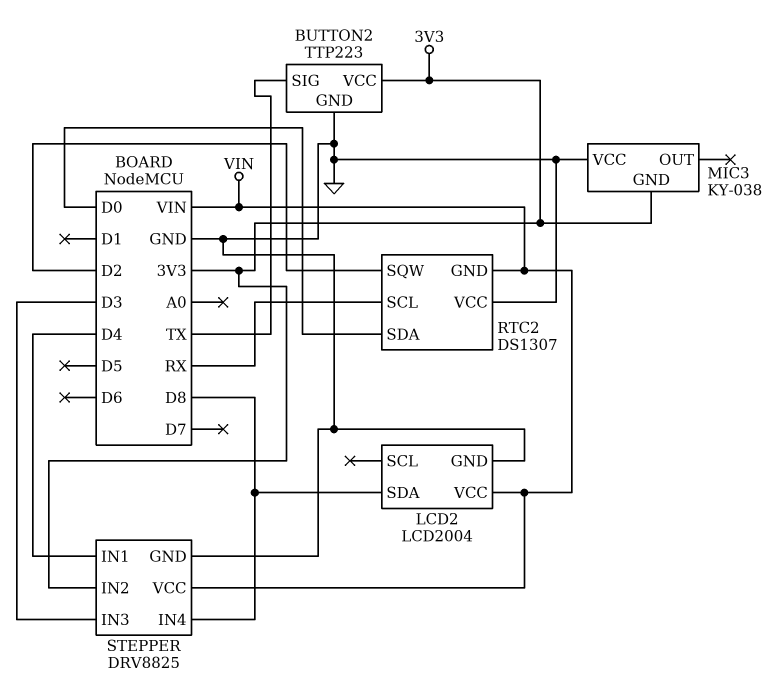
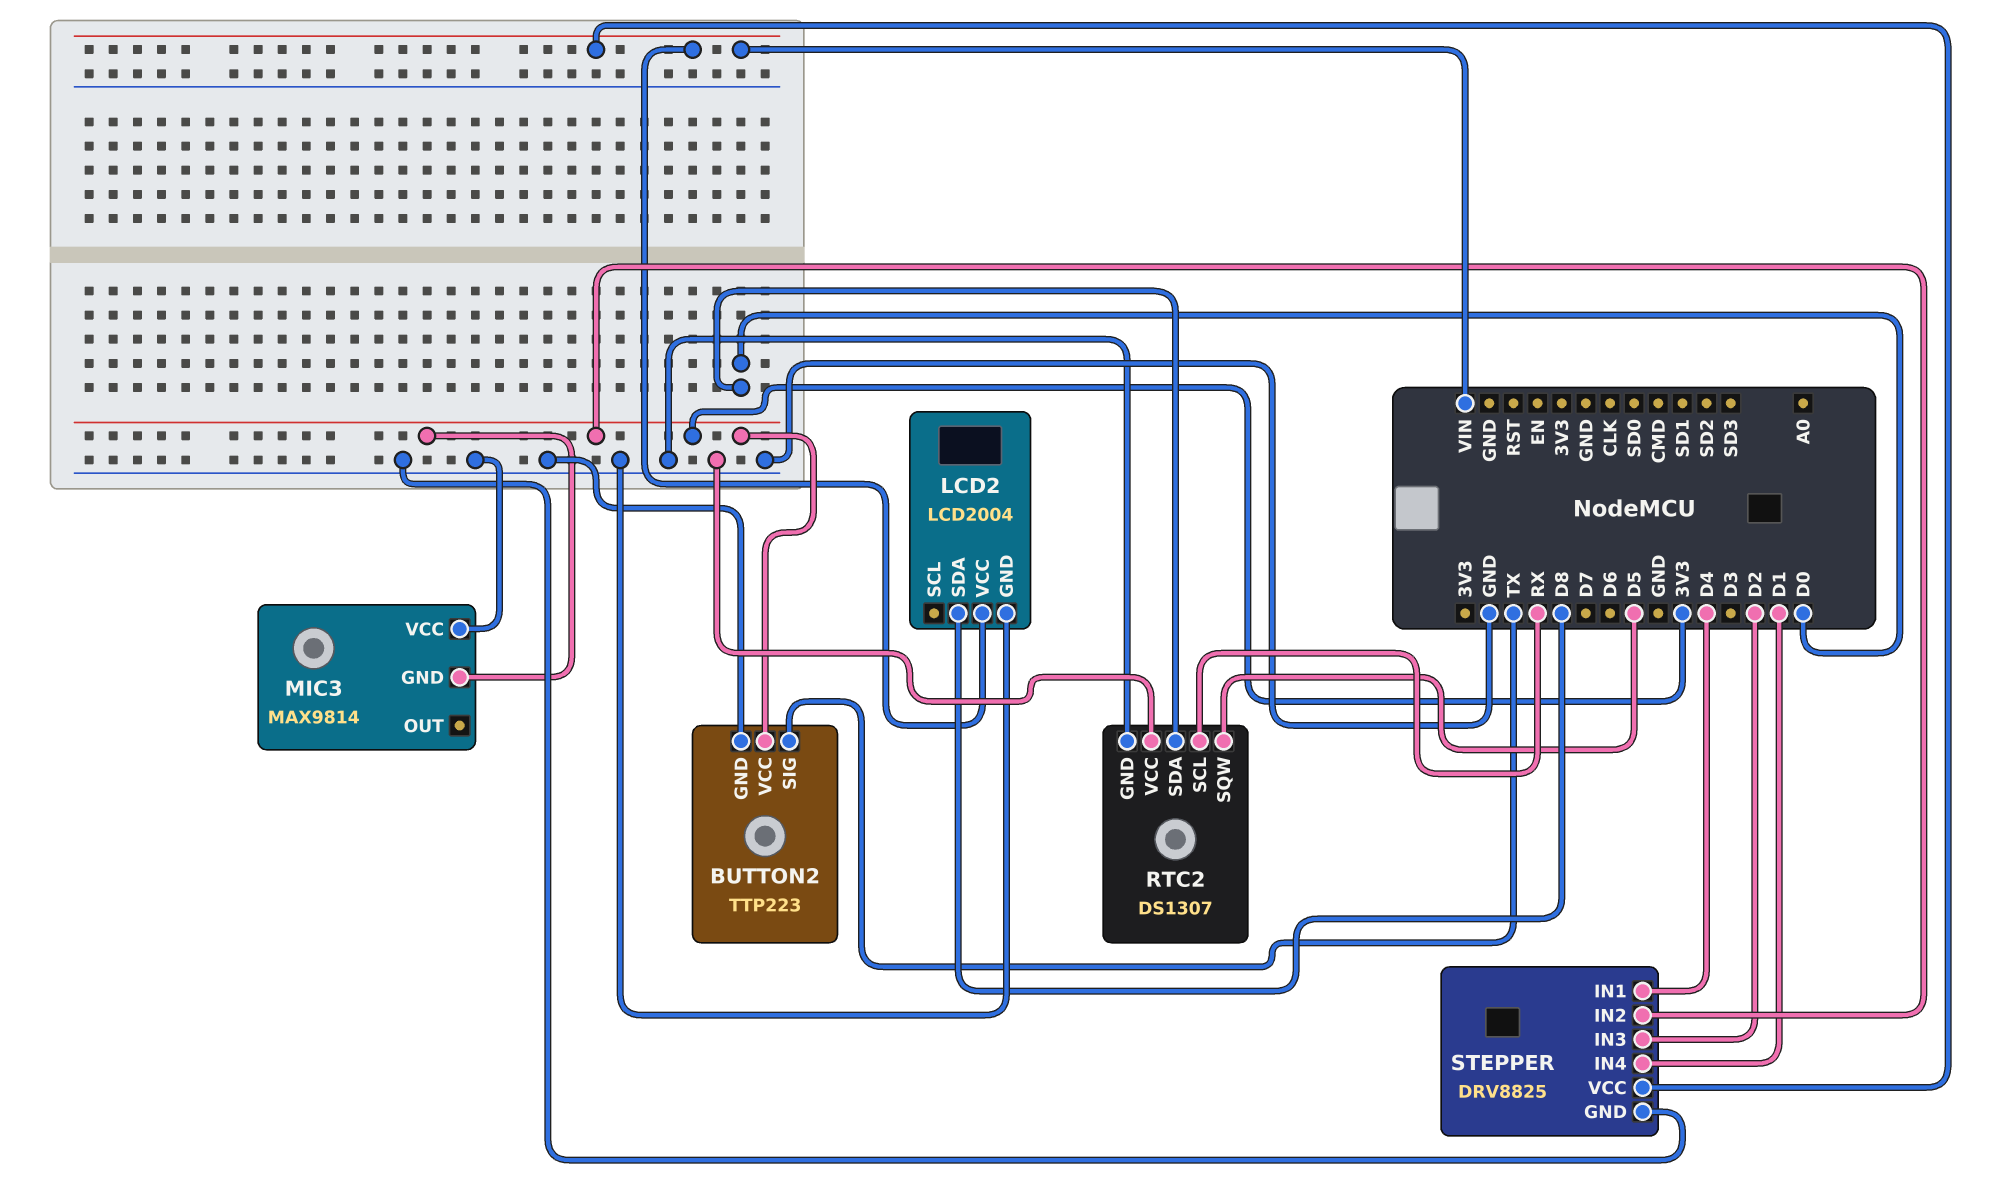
MIC3: KY-038 -> MAX9814
RTC2 pin GND: VIN -> GND
RTC2 pin SQW: D2 -> D5
STEPPER pin IN3: D3 -> D2
STEPPER pin IN4: D8 -> D1

